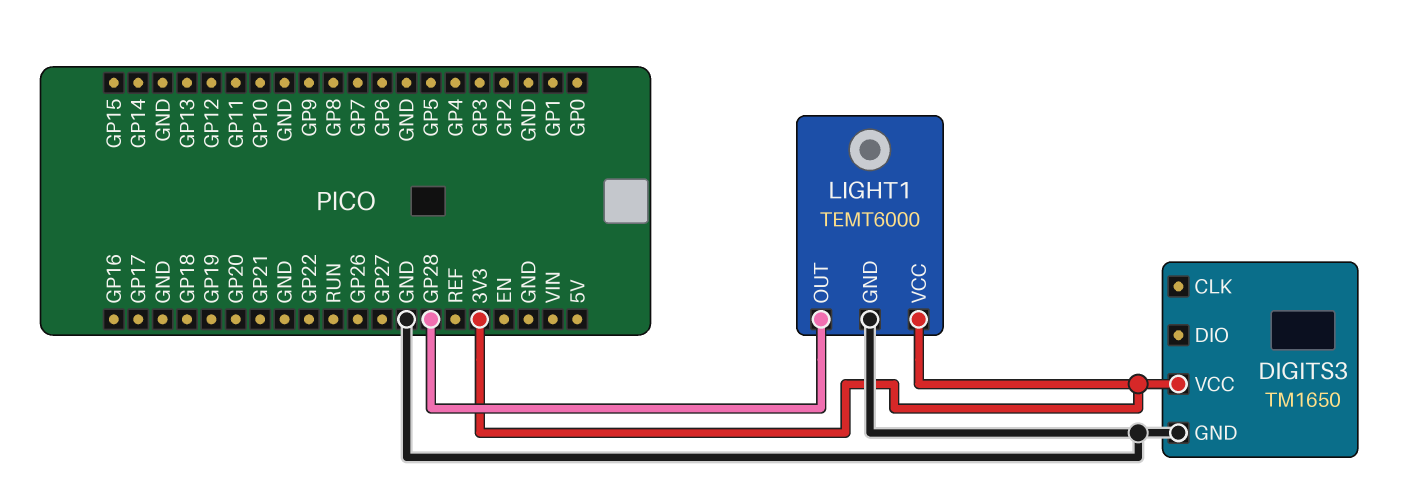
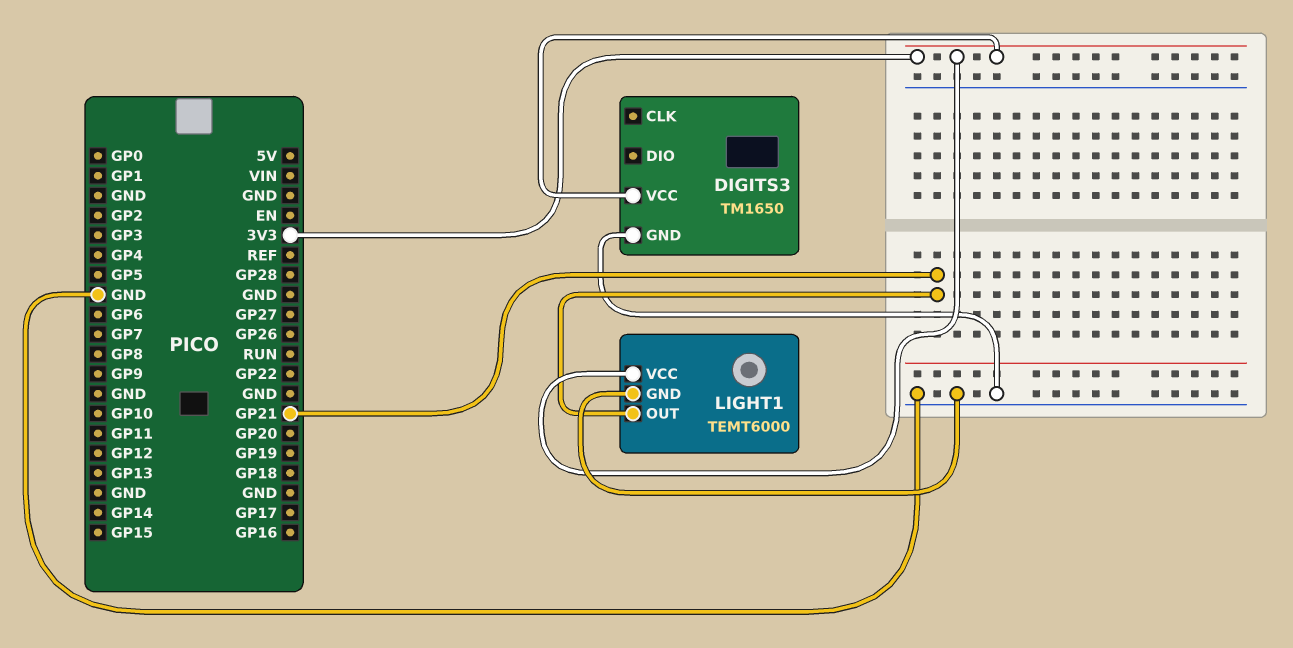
LIGHT1 pin OUT: GP28 -> GP21

